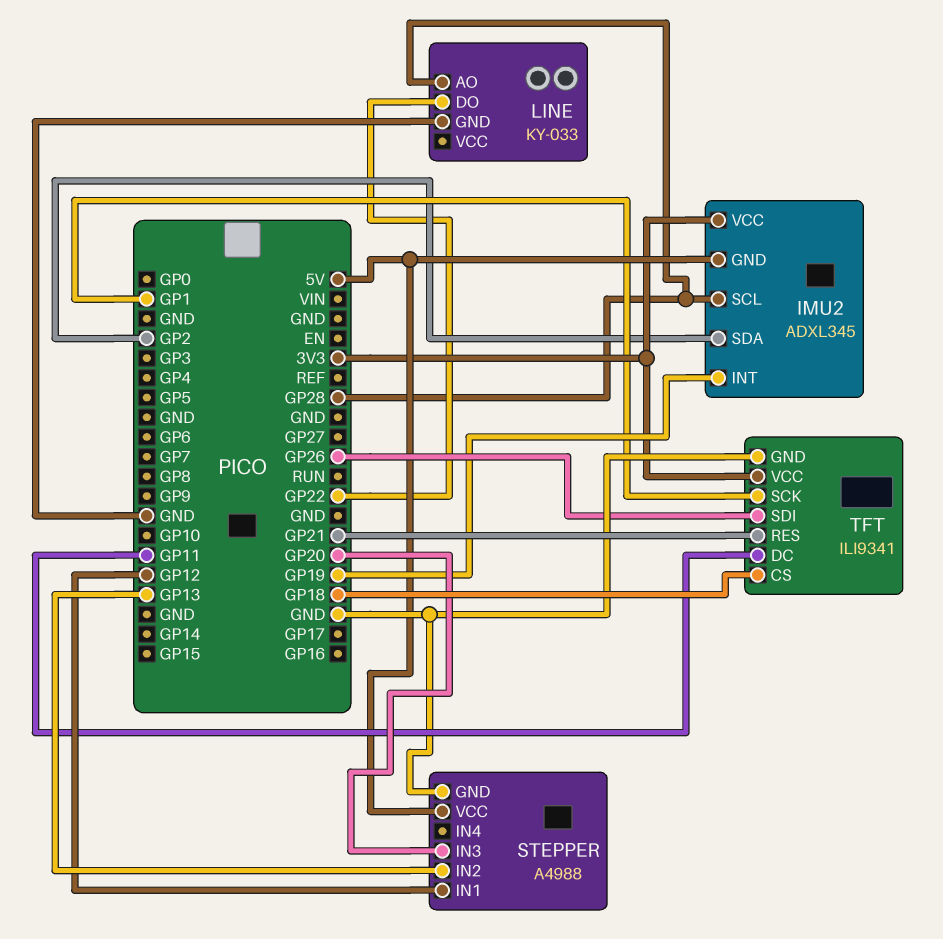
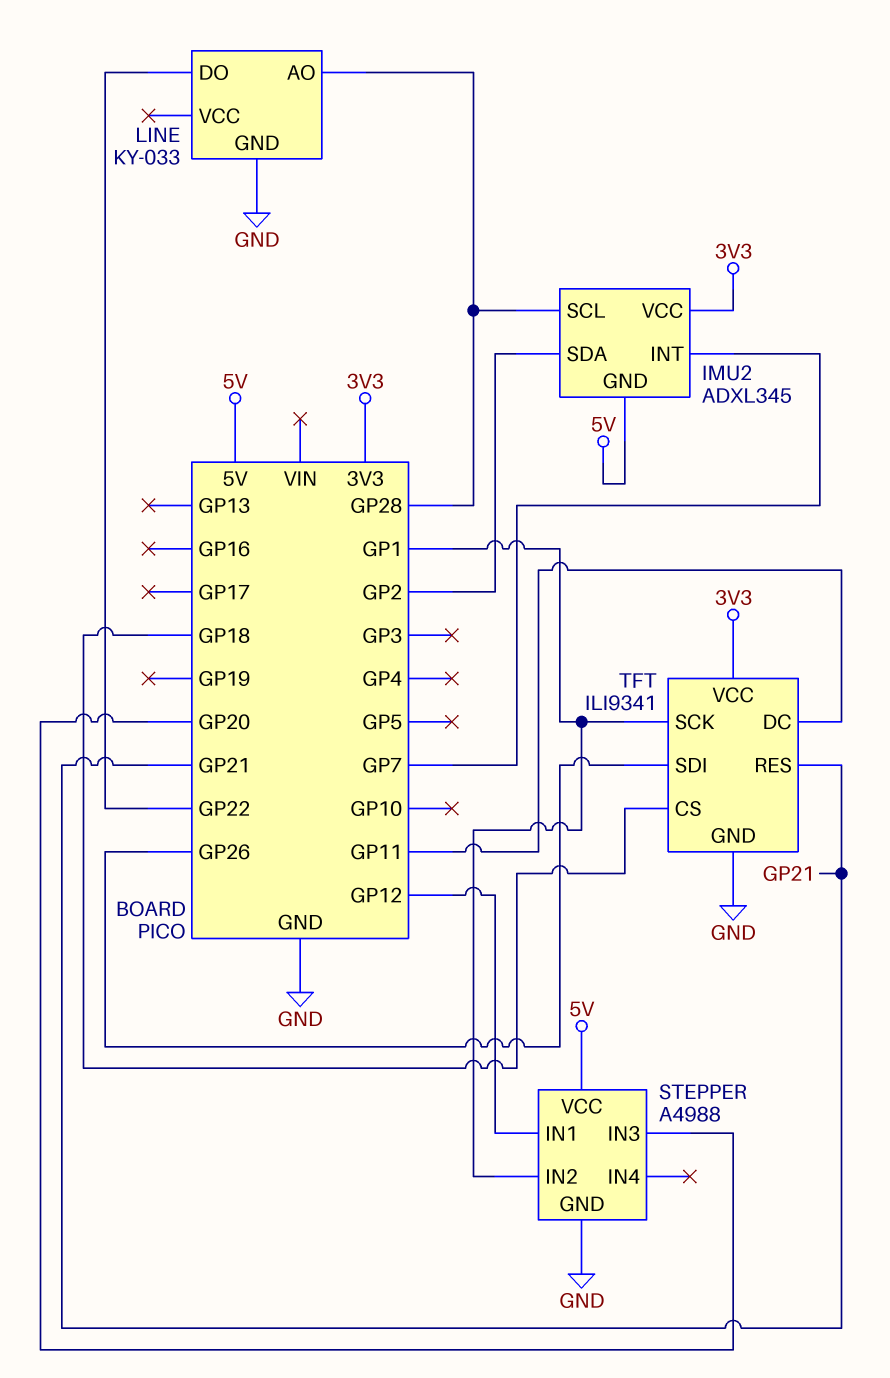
IMU2 pin INT: GP19 -> GP7
STEPPER pin IN2: GP13 -> GP1

